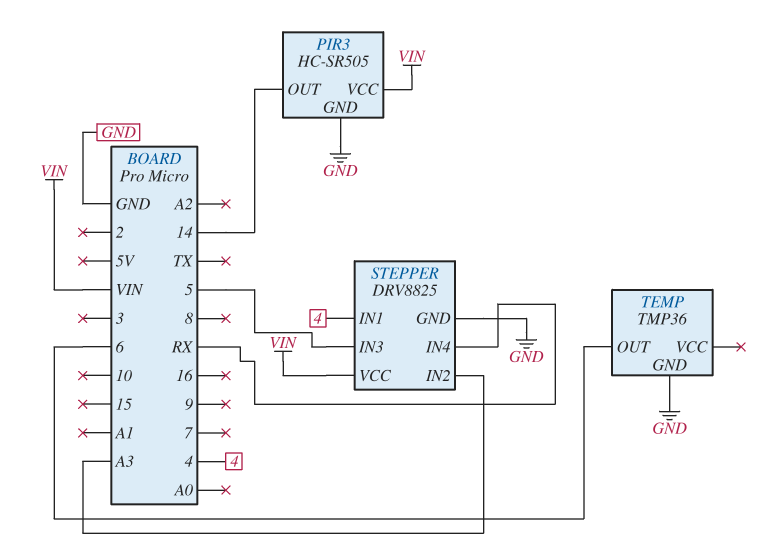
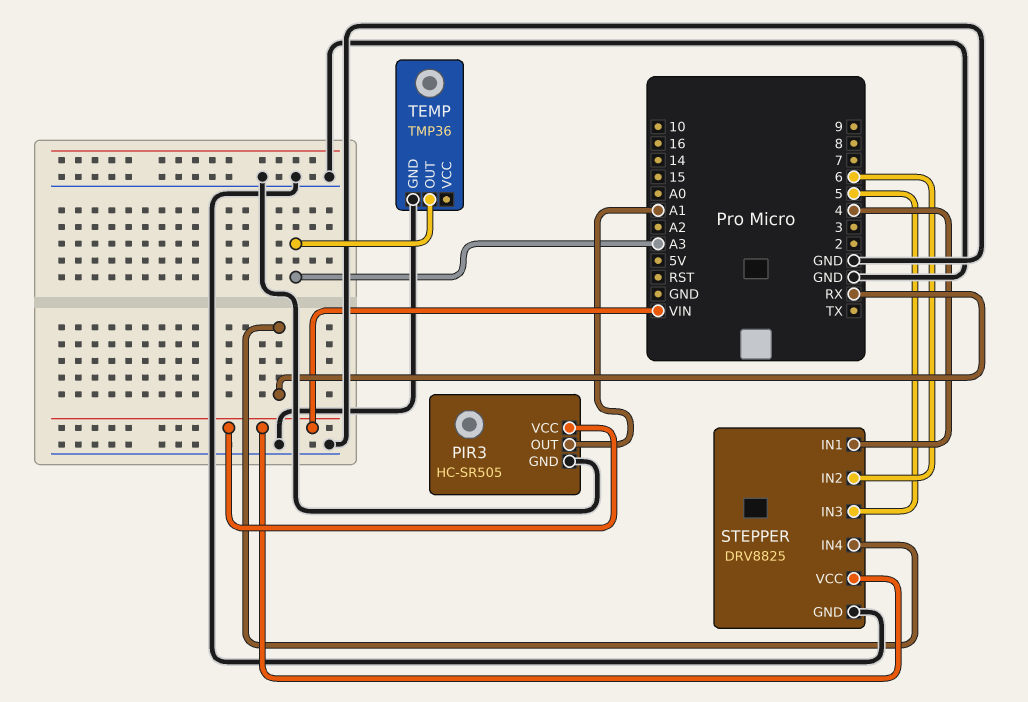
PIR3 pin OUT: 14 -> A1
STEPPER pin IN2: A3 -> 6
TEMP pin OUT: 6 -> A3

